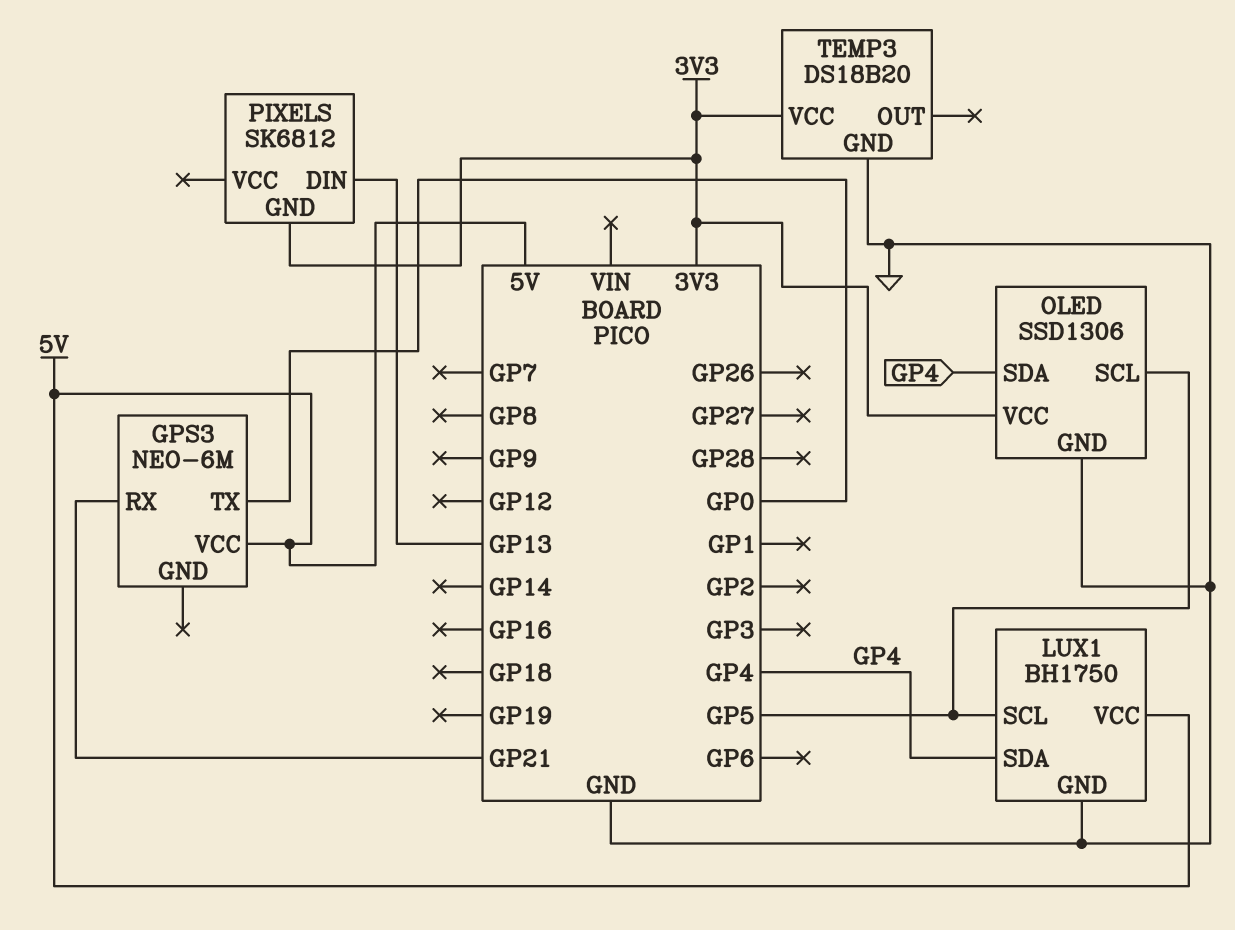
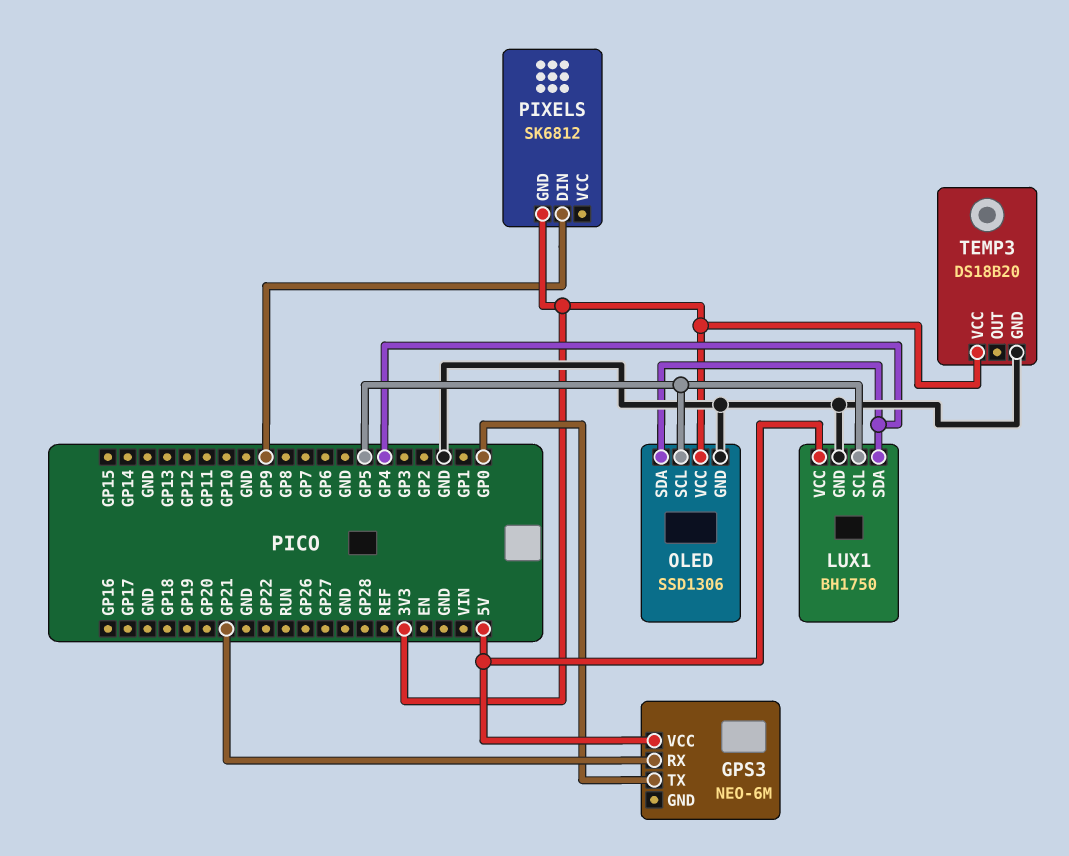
PIXELS pin DIN: GP13 -> GP9

